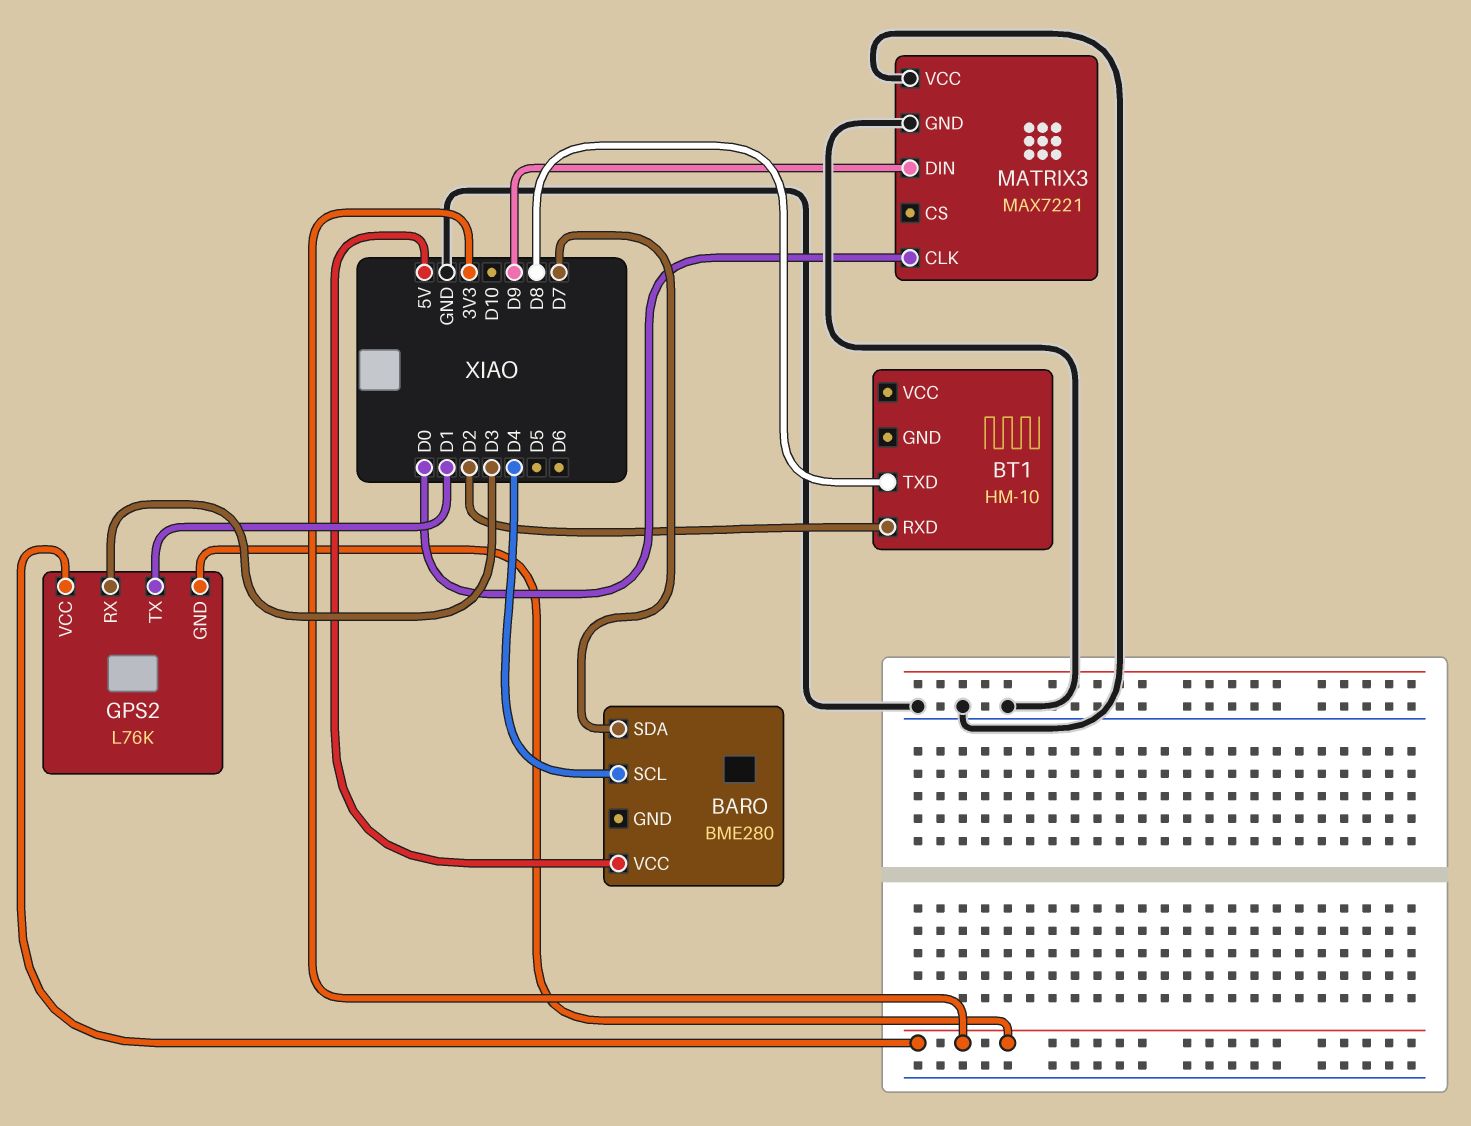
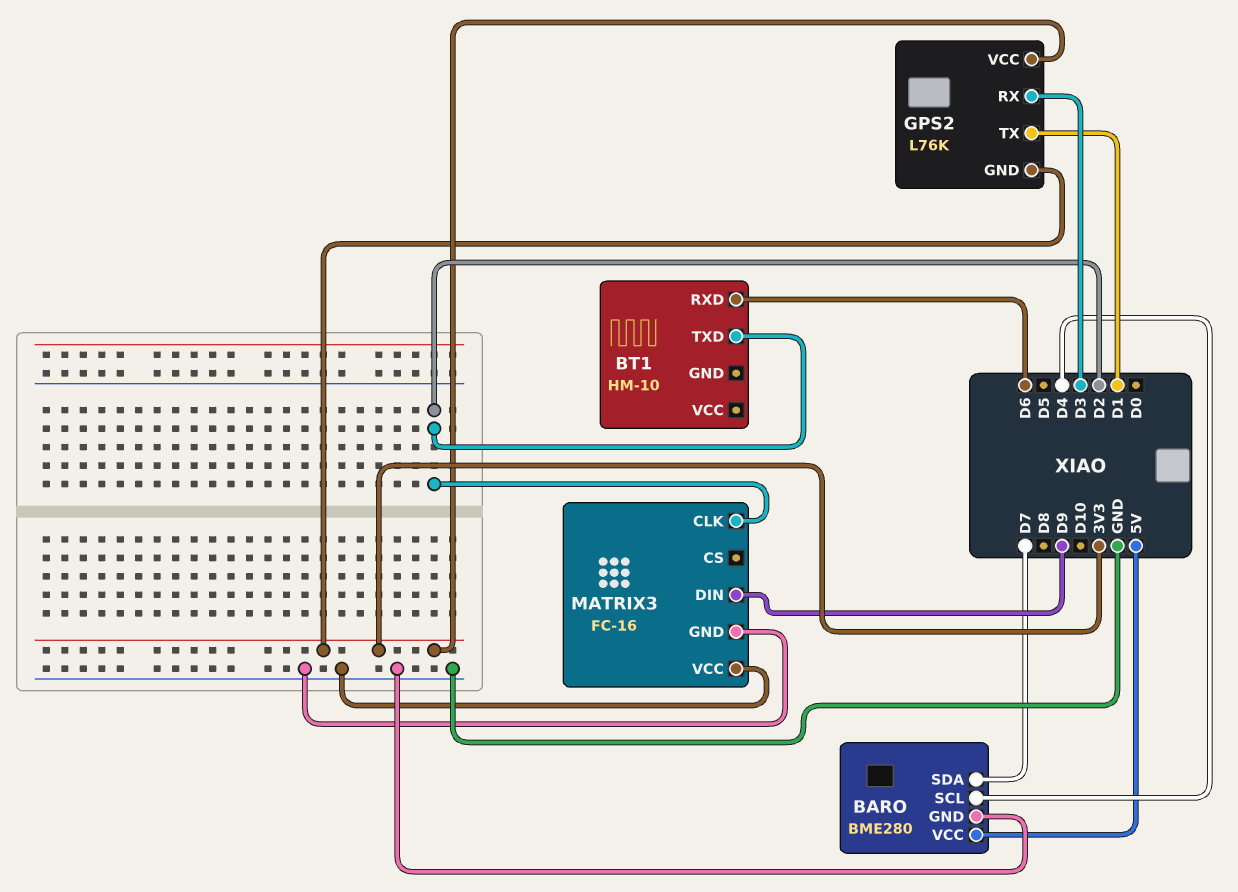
BARO pin GND: none -> GND
BT1 pin RXD: D2 -> D6
BT1 pin TXD: D8 -> D2
MATRIX3: MAX7221 -> FC-16
MATRIX3 pin CLK: D0 -> D2

